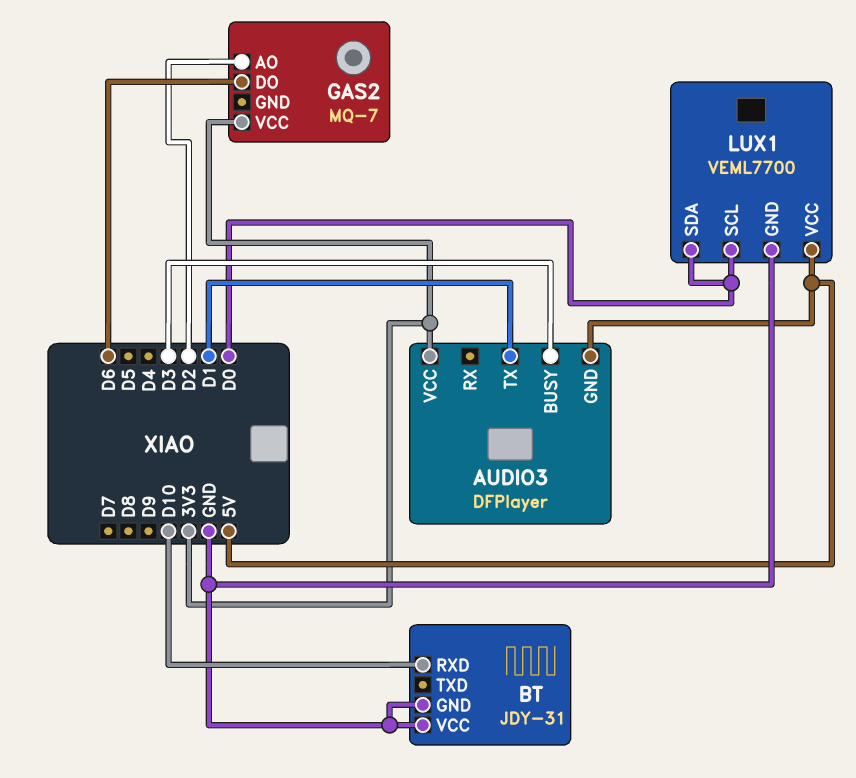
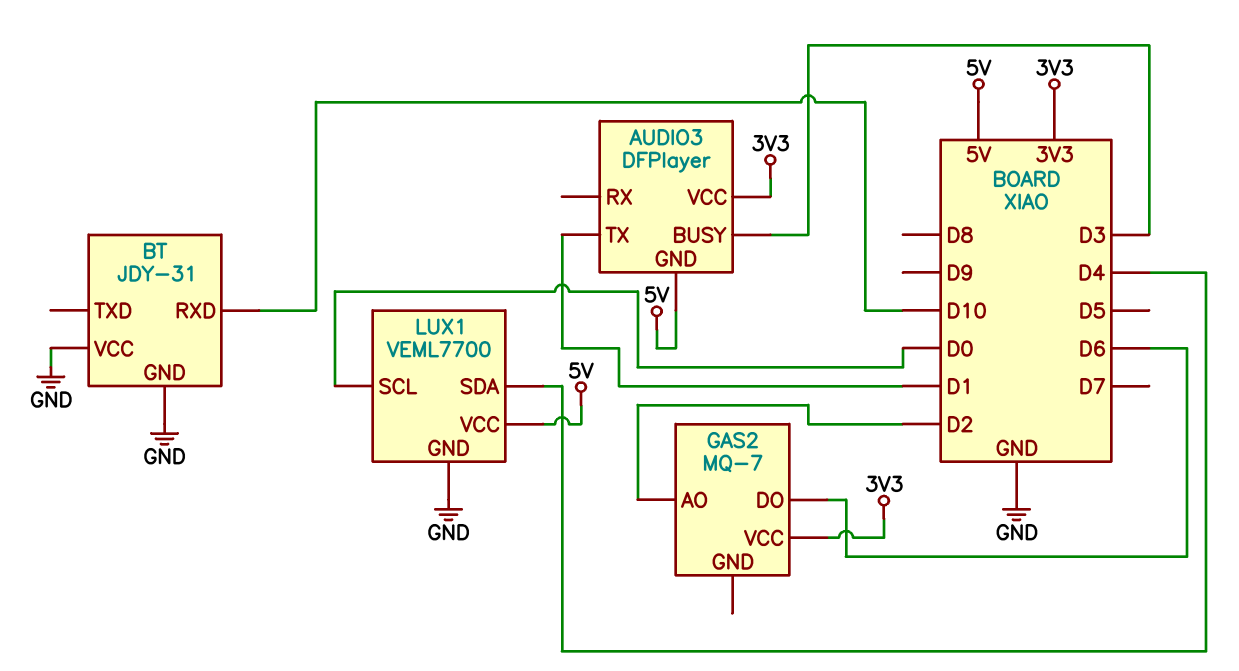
LUX1 pin SDA: D0 -> D4

